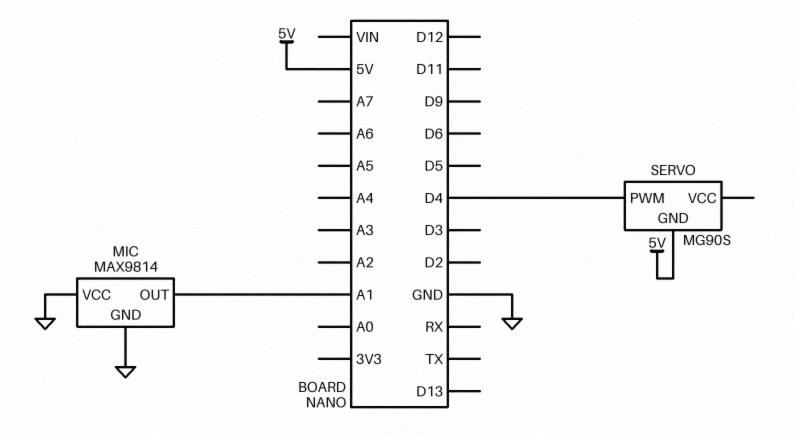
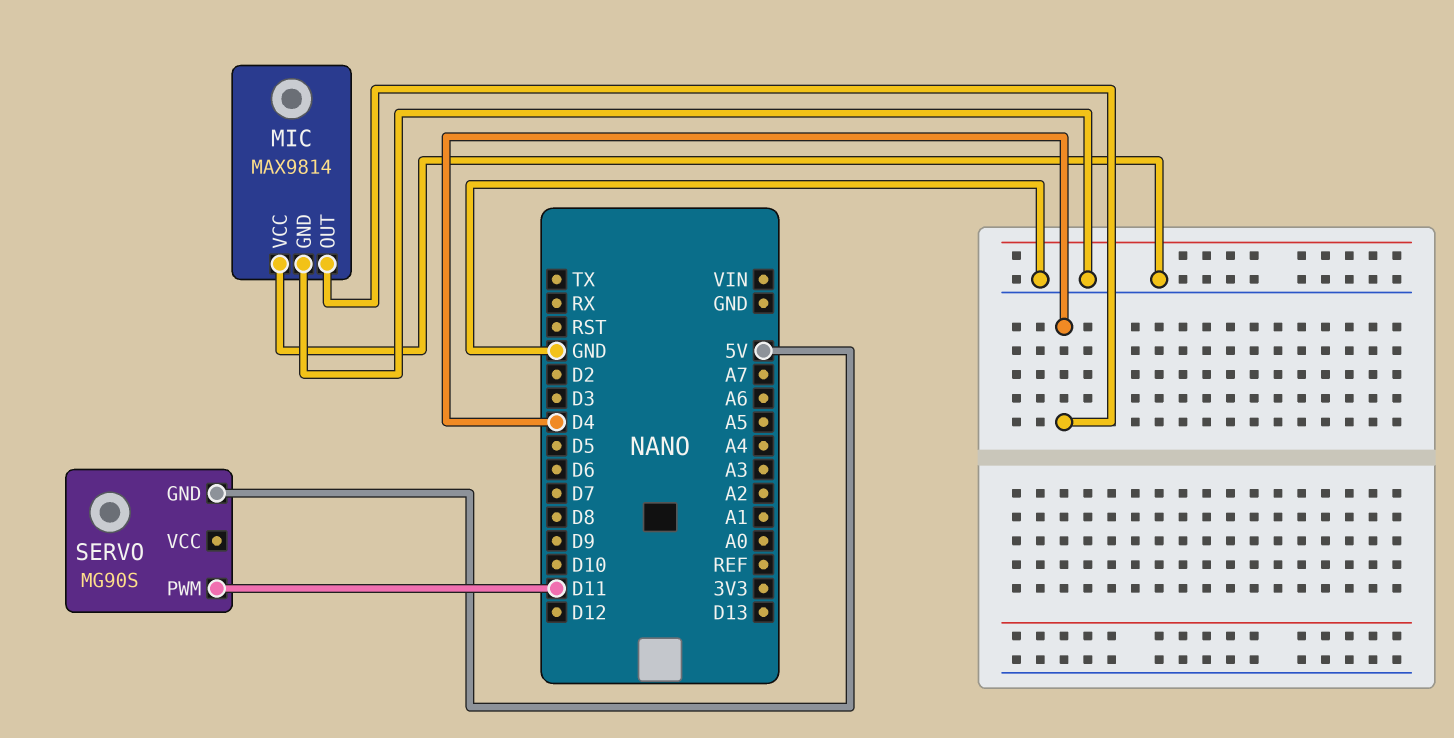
MIC pin OUT: A1 -> D4
SERVO pin PWM: D4 -> D11

